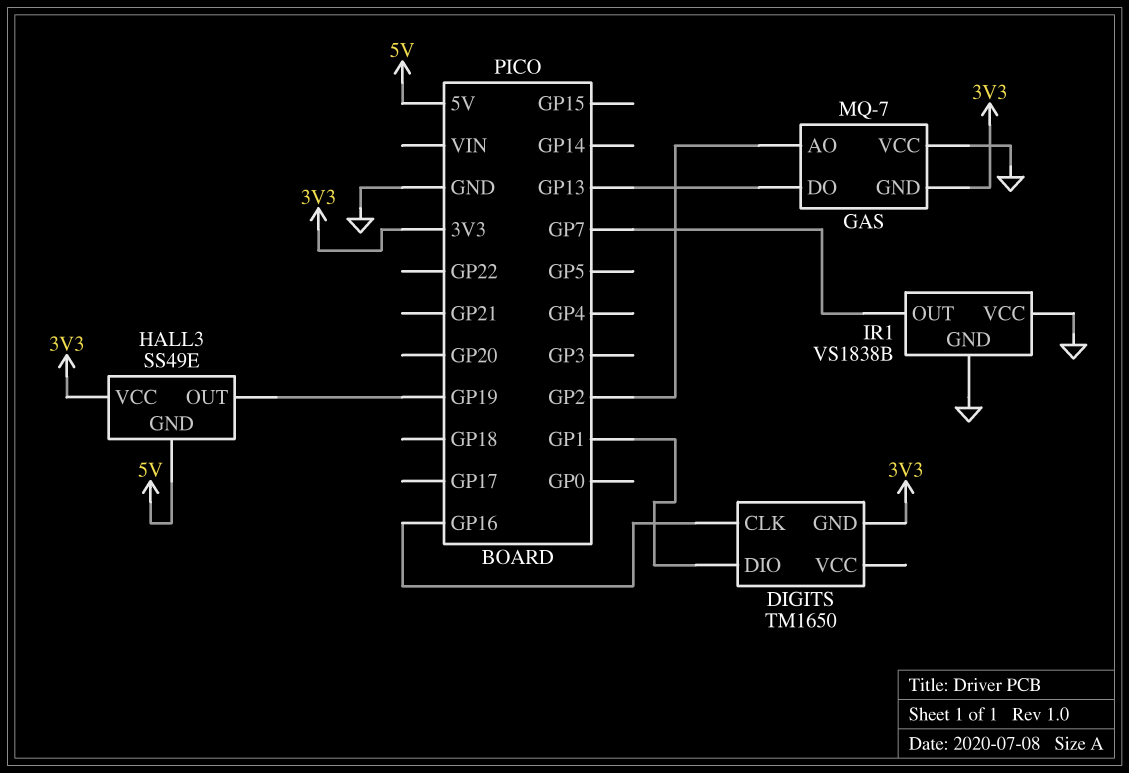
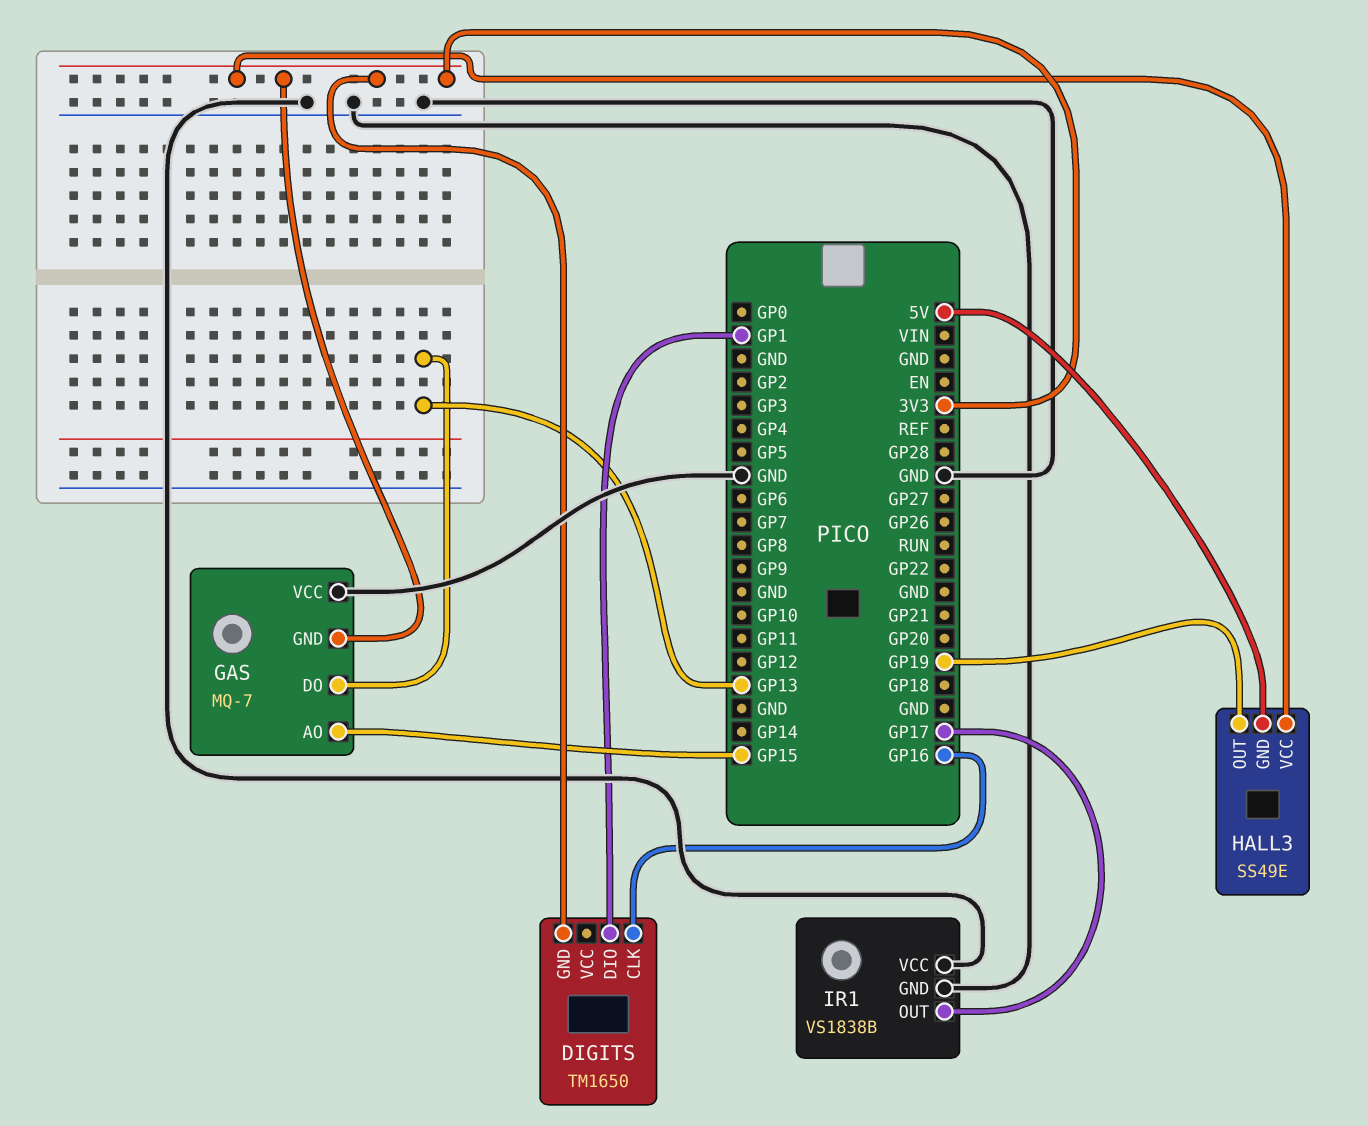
GAS pin AO: GP2 -> GP15
IR1 pin OUT: GP7 -> GP17

